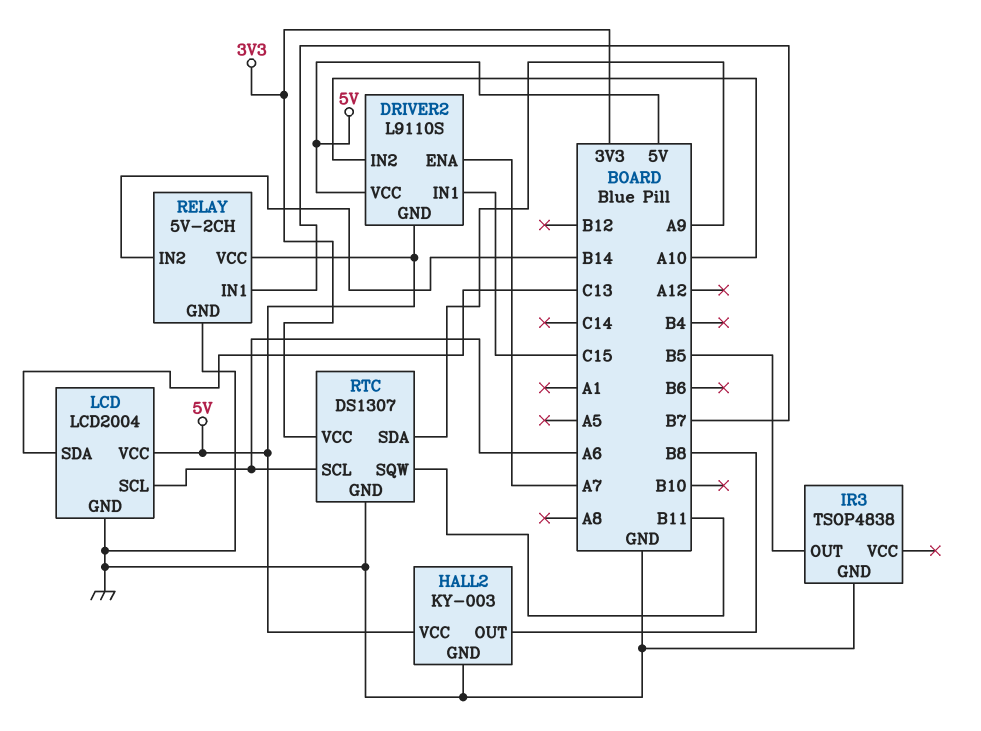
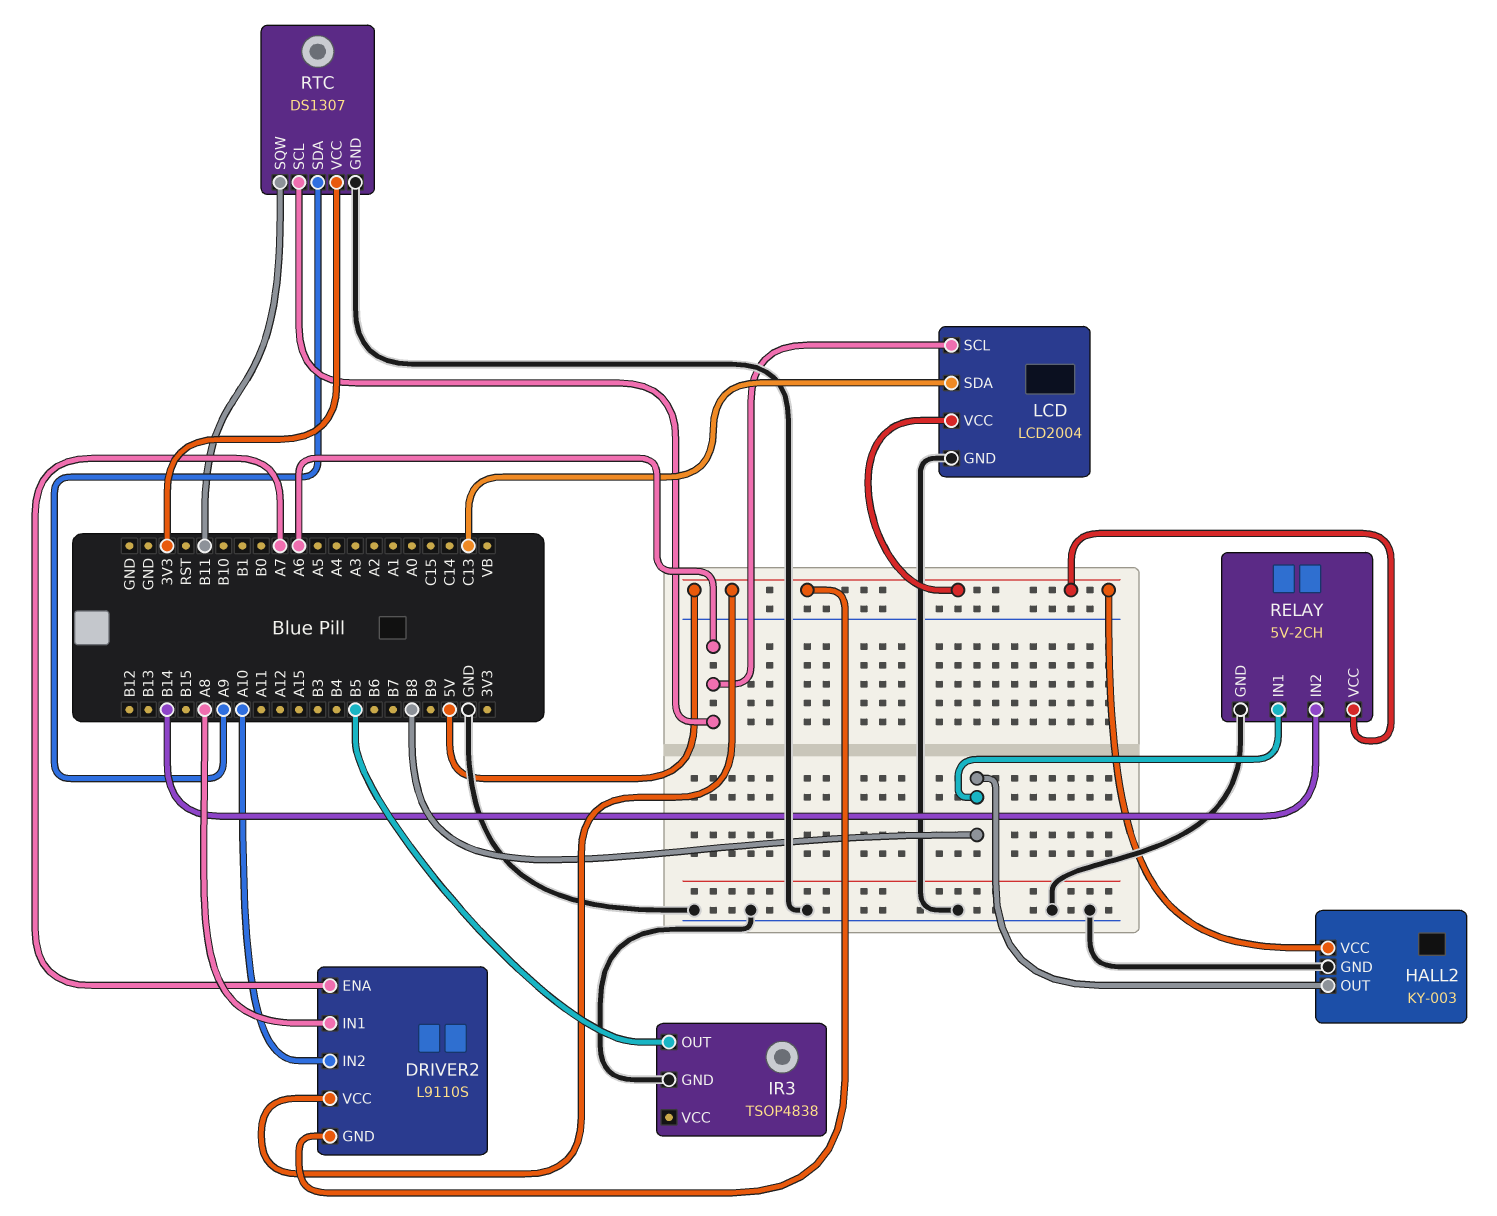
DRIVER2 pin IN1: C15 -> A8
RELAY pin IN1: B7 -> B8

